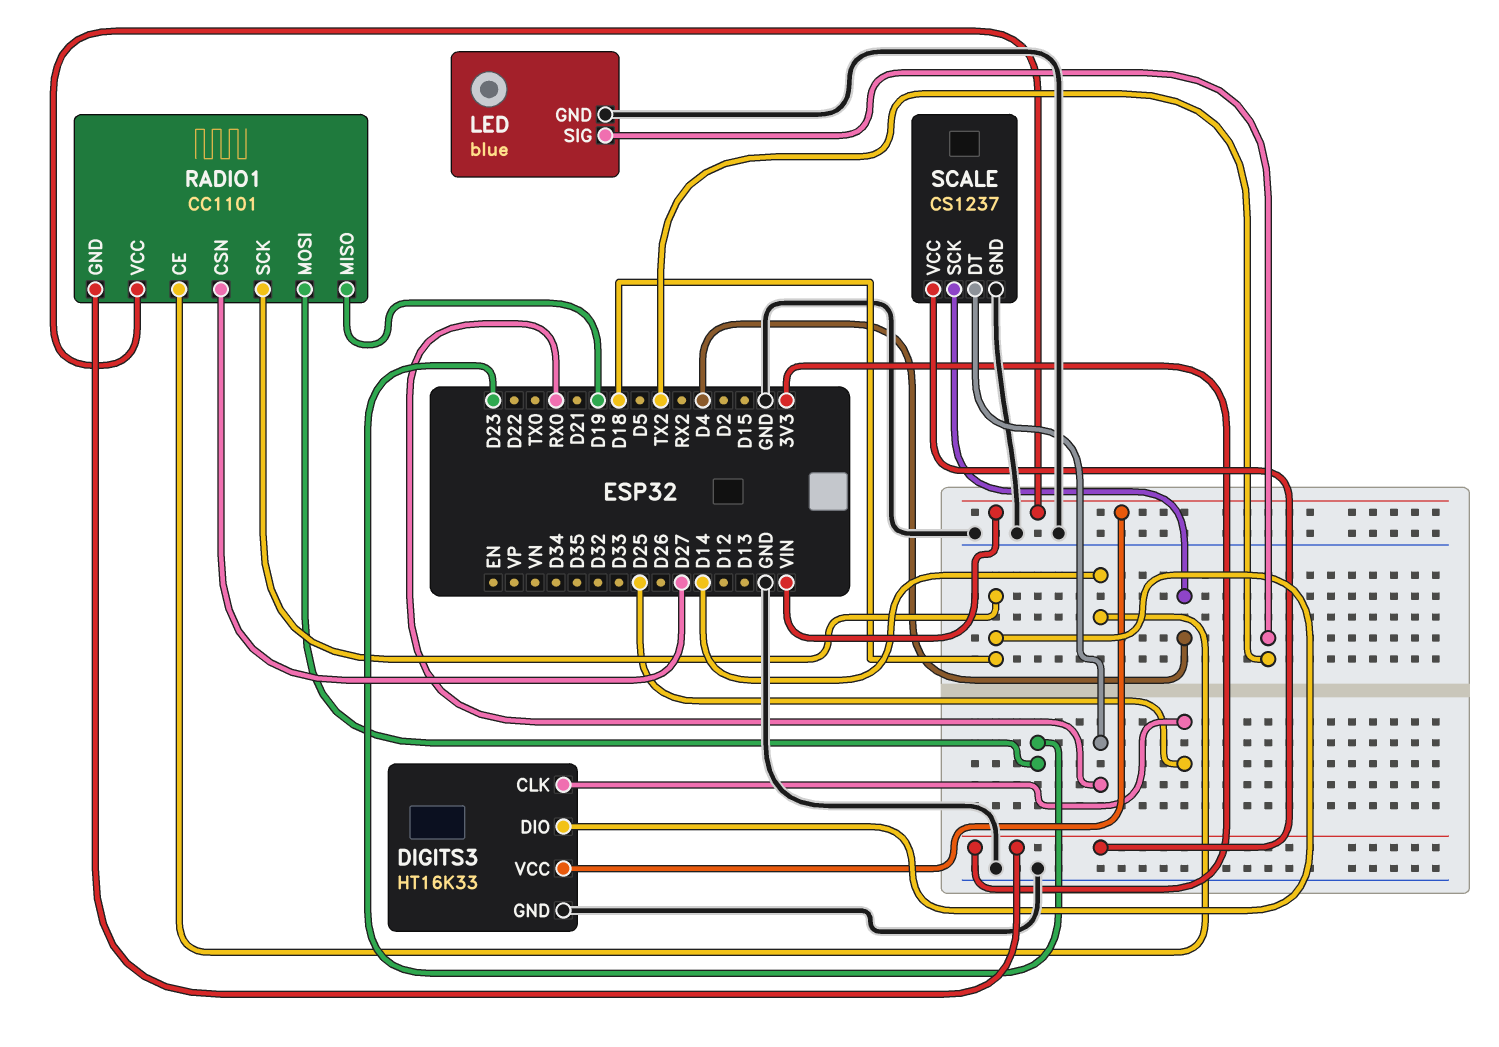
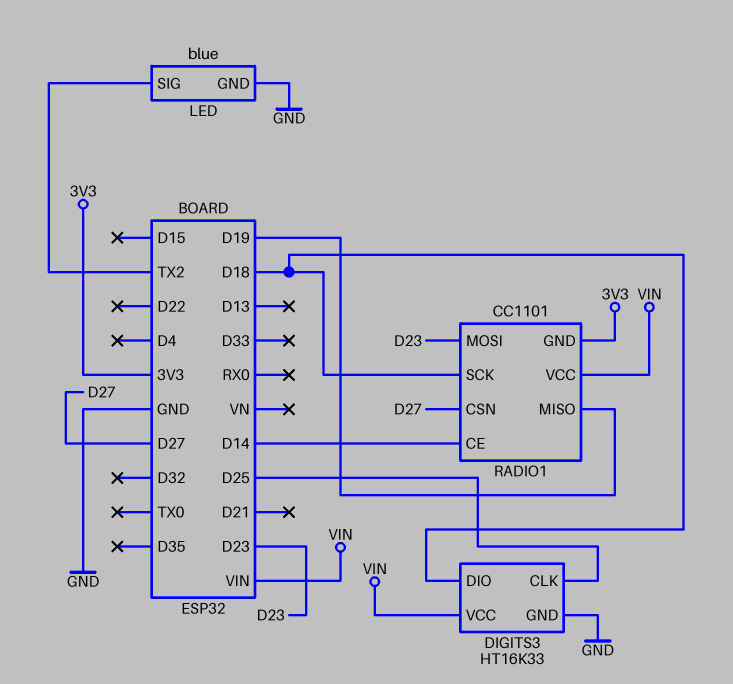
SCALE: CS1237 -> none
SCALE pin DT: RX0 -> none
SCALE pin GND: GND -> none
SCALE pin SCK: D4 -> none
SCALE pin VCC: 3V3 -> none

